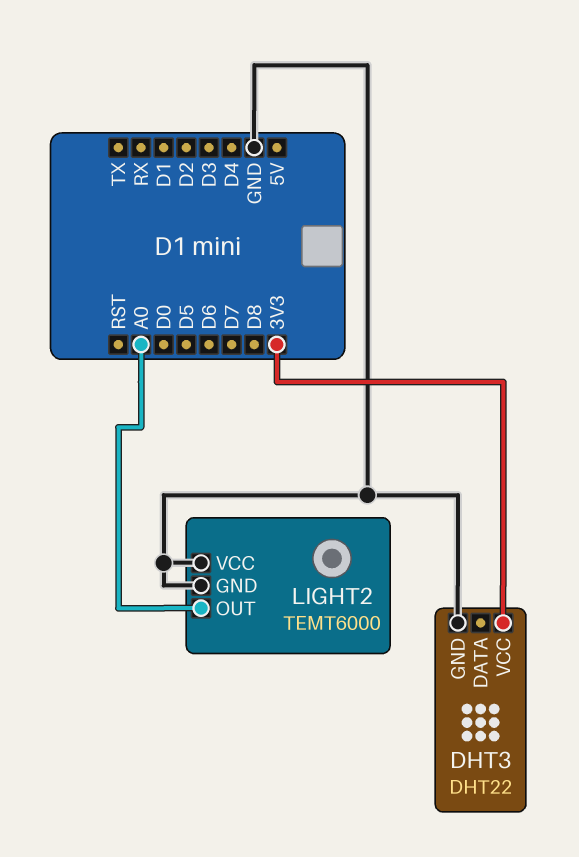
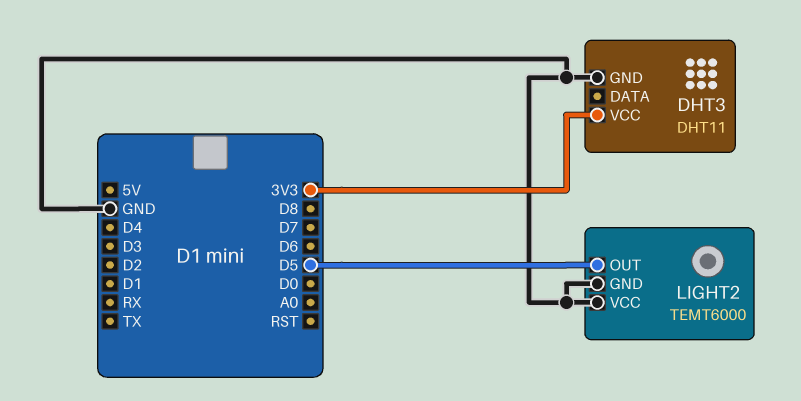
DHT3: DHT22 -> DHT11
LIGHT2 pin OUT: A0 -> D5

